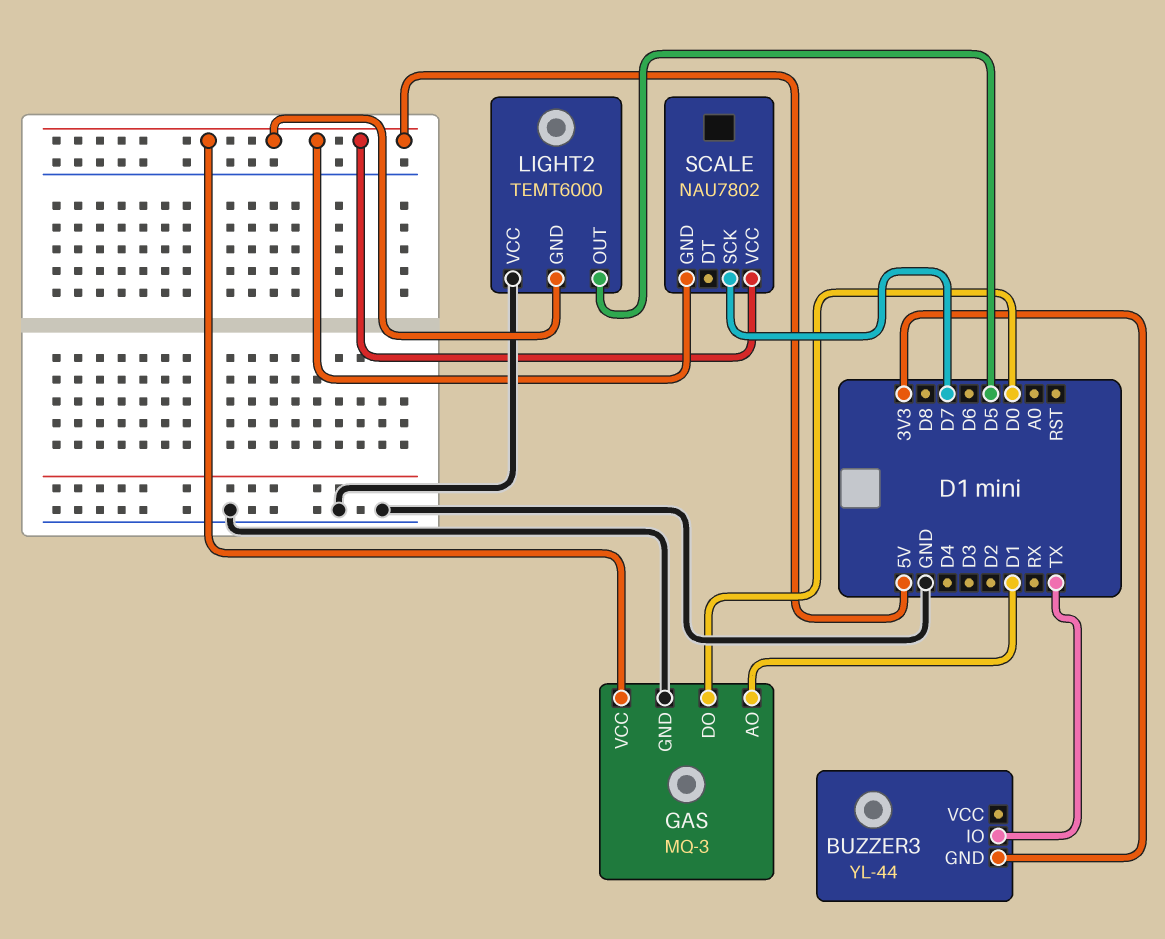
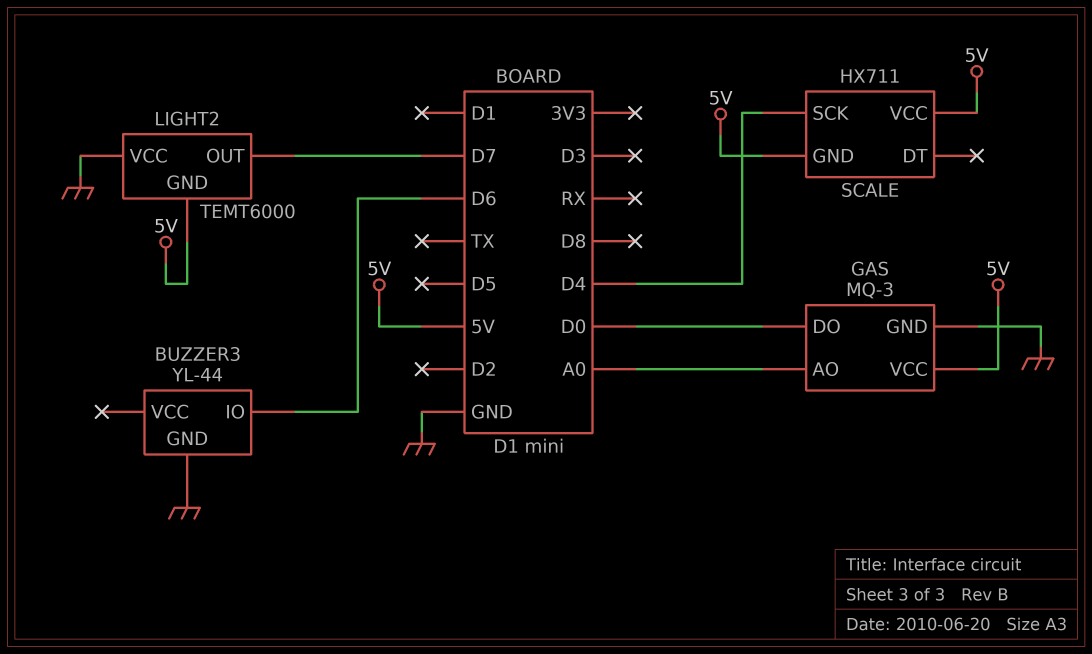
BUZZER3 pin GND: 3V3 -> GND
BUZZER3 pin IO: TX -> D6
GAS pin AO: D1 -> A0
LIGHT2 pin OUT: D5 -> D7
SCALE: NAU7802 -> HX711
SCALE pin SCK: D7 -> D4

